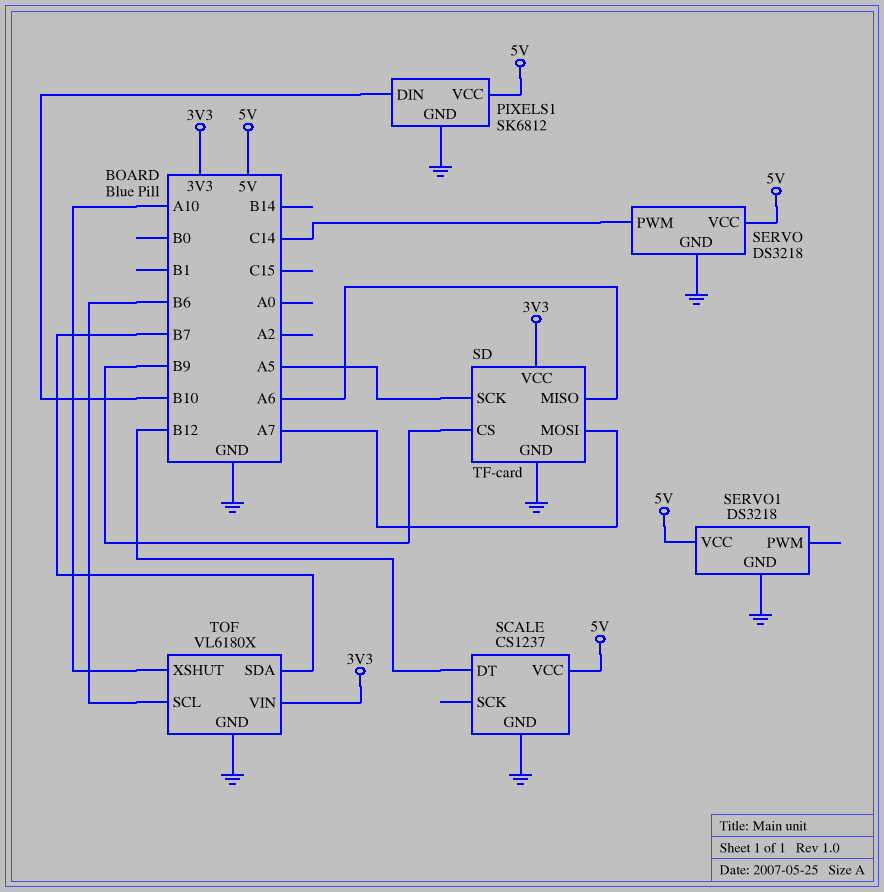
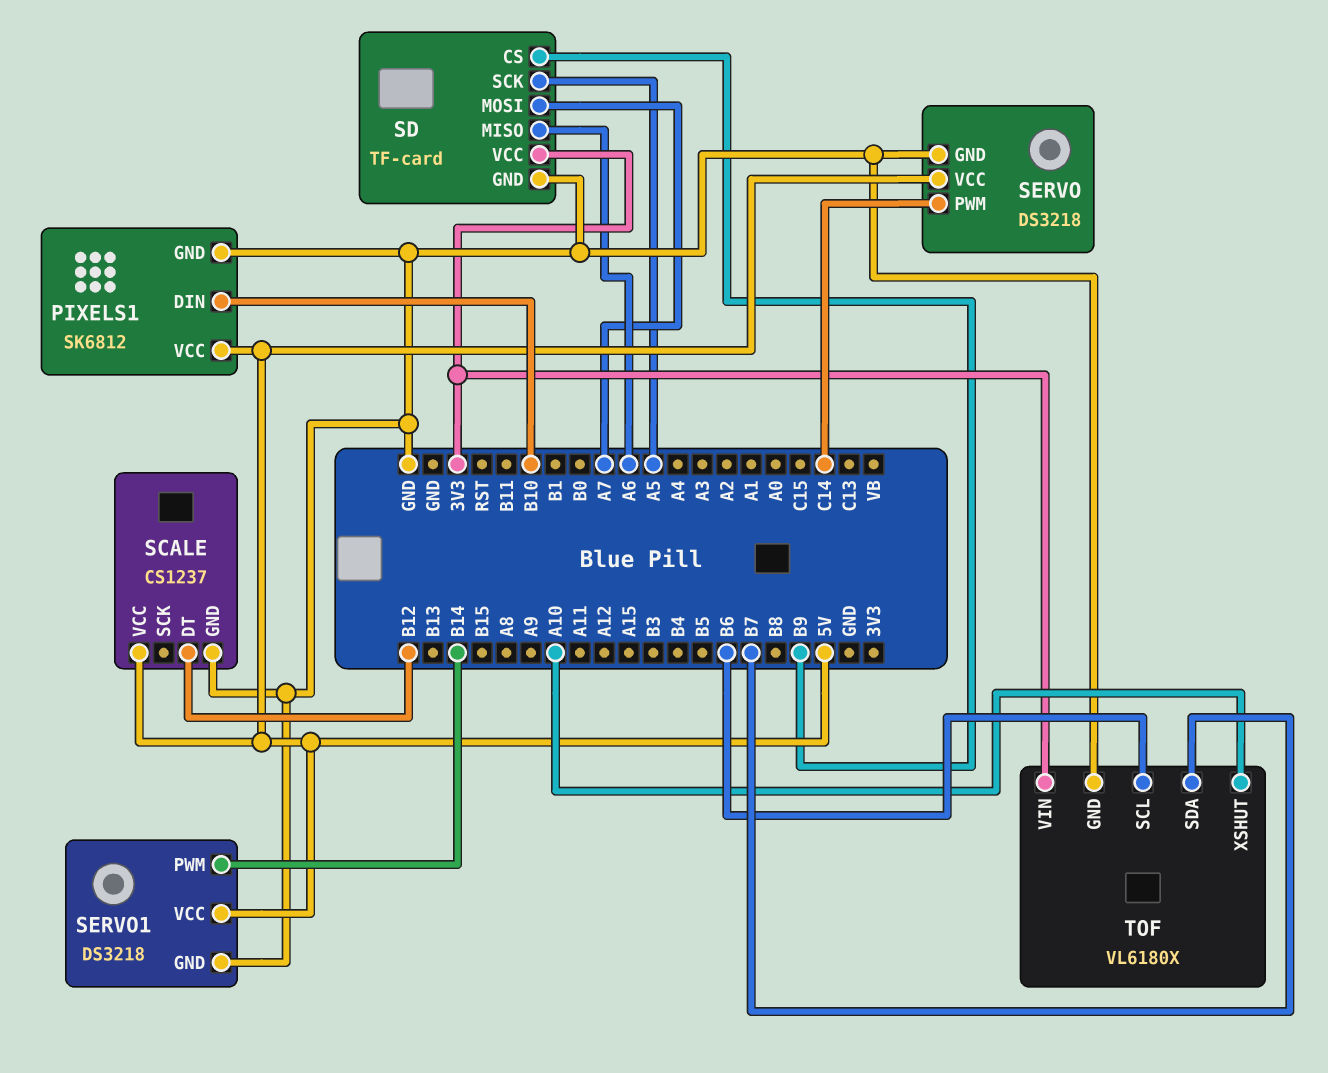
SERVO1 pin PWM: none -> B14

